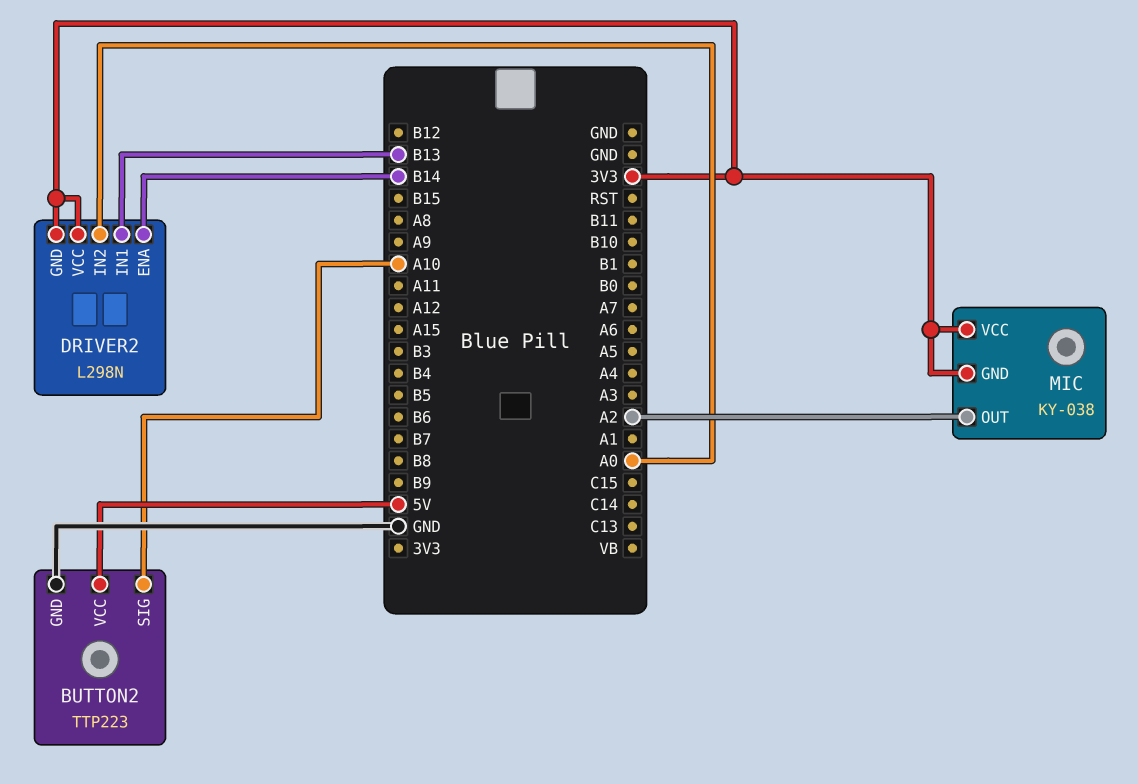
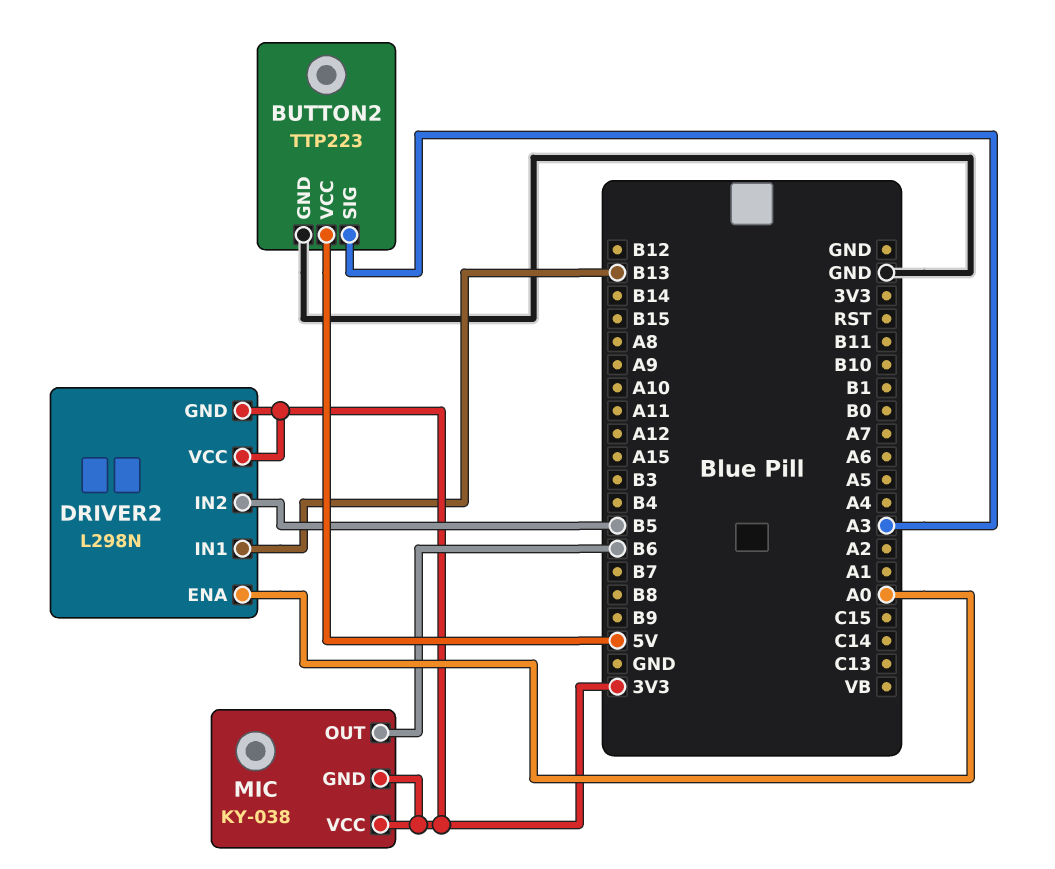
BUTTON2 pin SIG: A10 -> A3
DRIVER2 pin ENA: B14 -> A0
DRIVER2 pin IN2: A0 -> B5
MIC pin OUT: A2 -> B6

